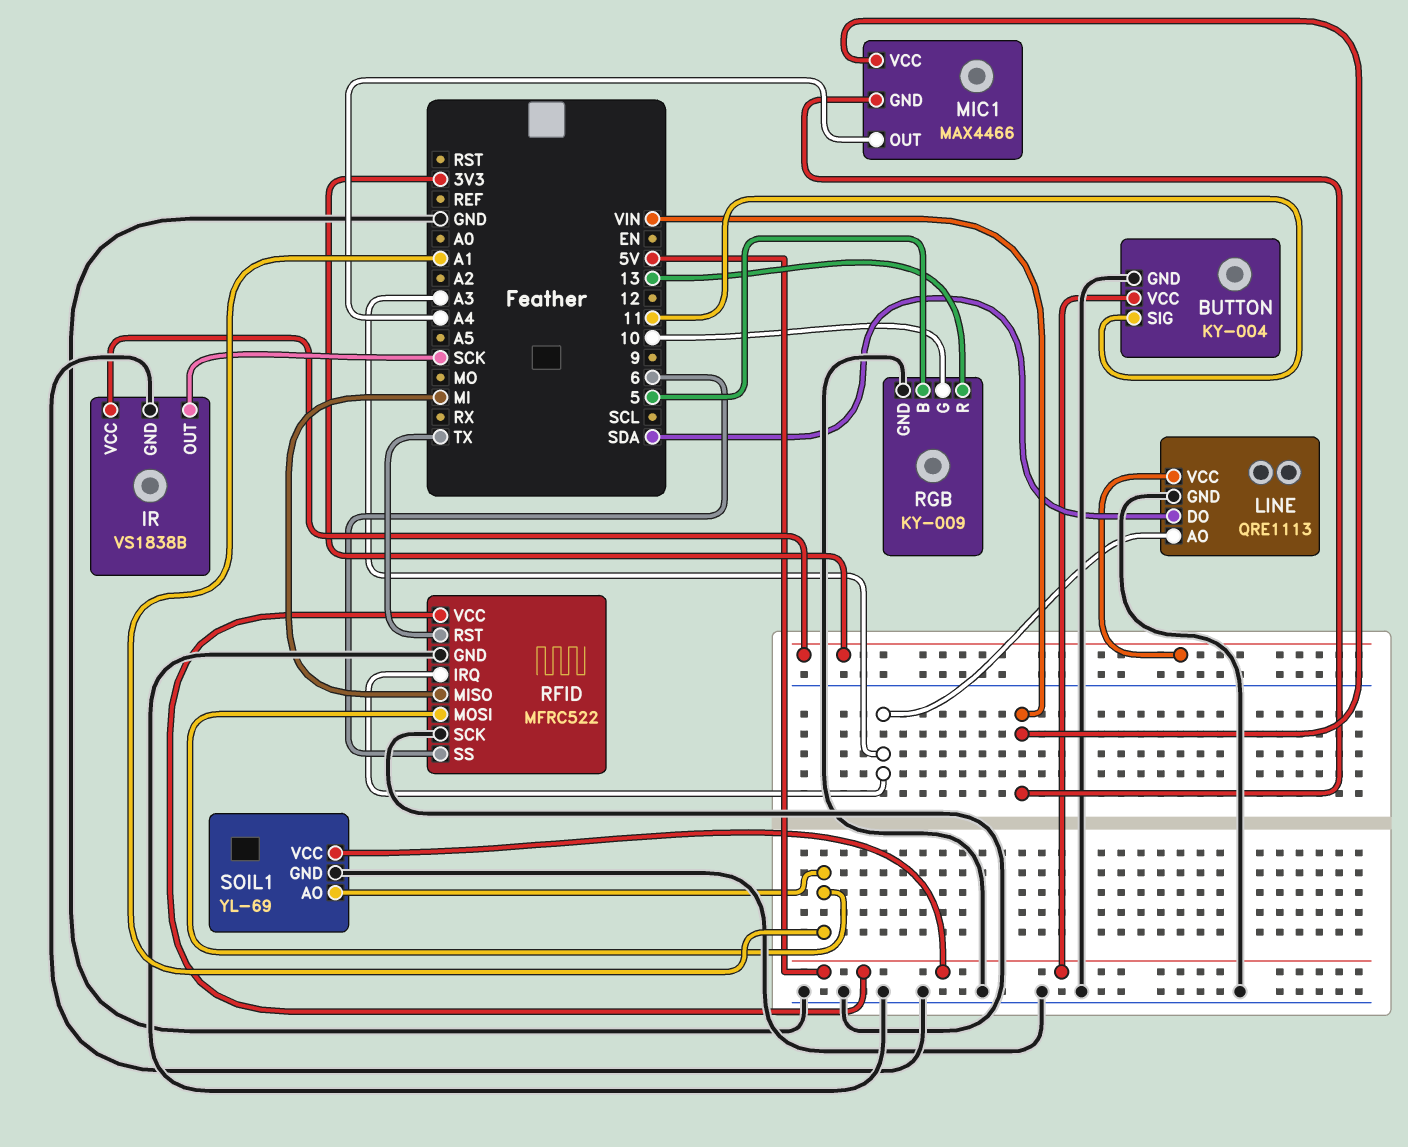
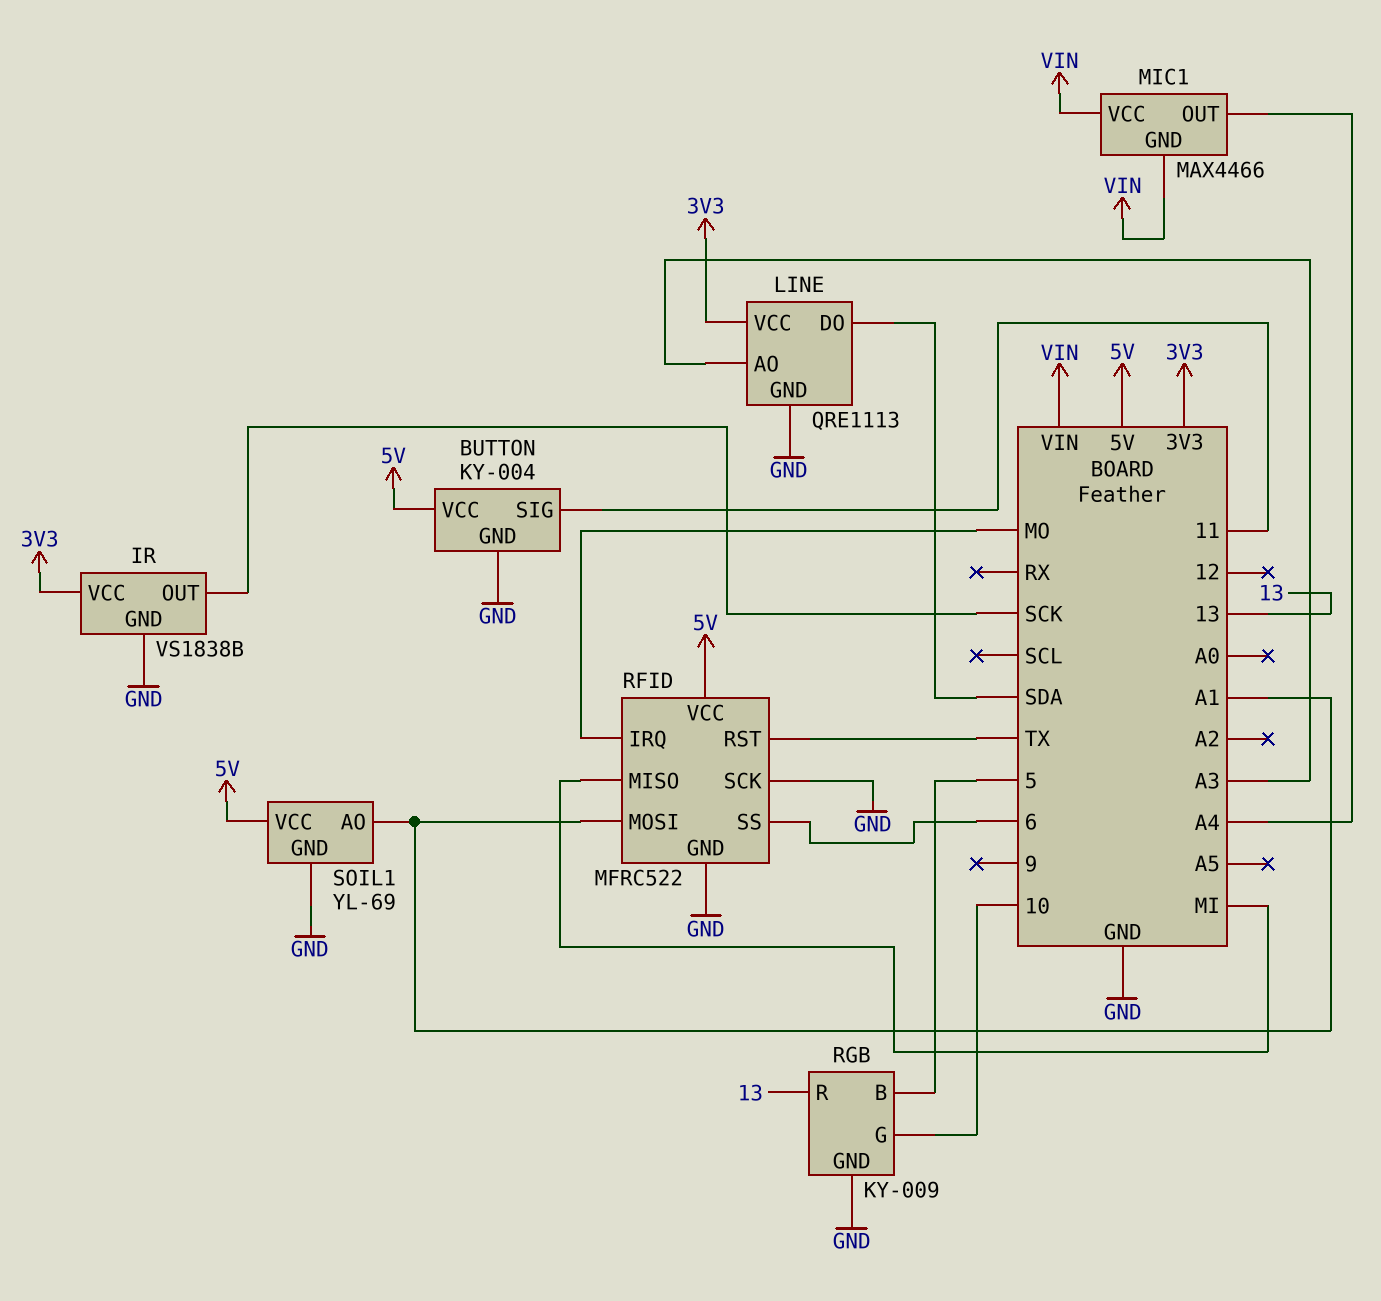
RFID pin IRQ: A3 -> MO

